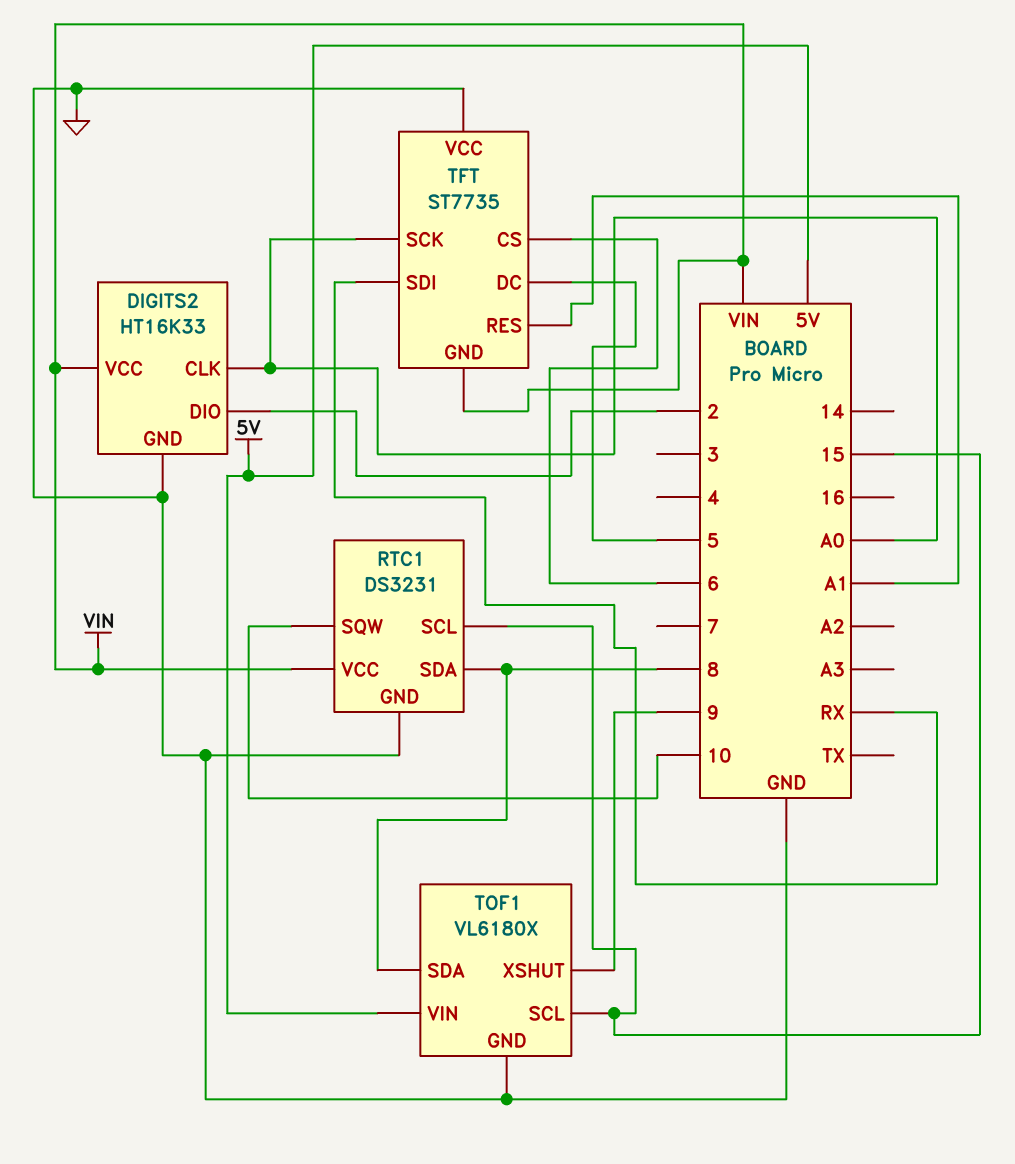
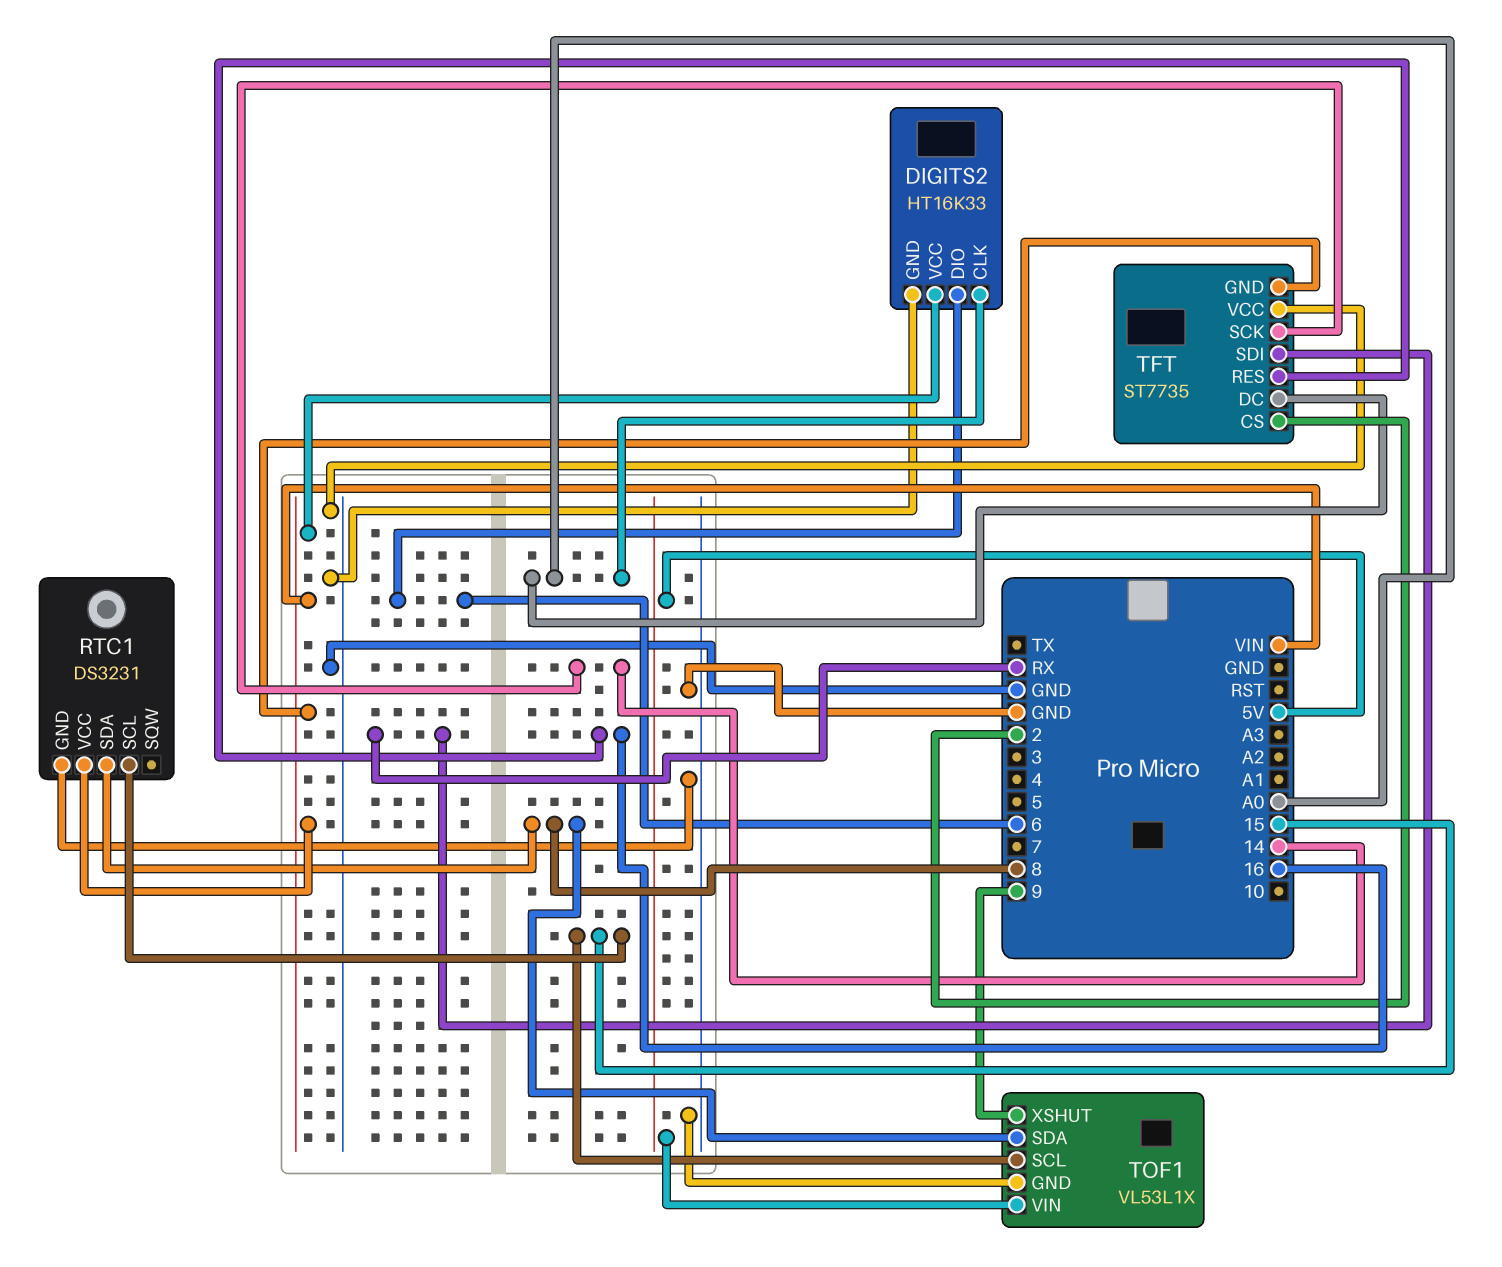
DIGITS2 pin DIO: 2 -> 6
RTC1 pin SQW: 10 -> none
TFT pin CS: 6 -> 2
TFT pin DC: 5 -> A0
TFT pin RES: A1 -> 16
TFT pin SCK: A0 -> 14
TOF1: VL6180X -> VL53L1X

